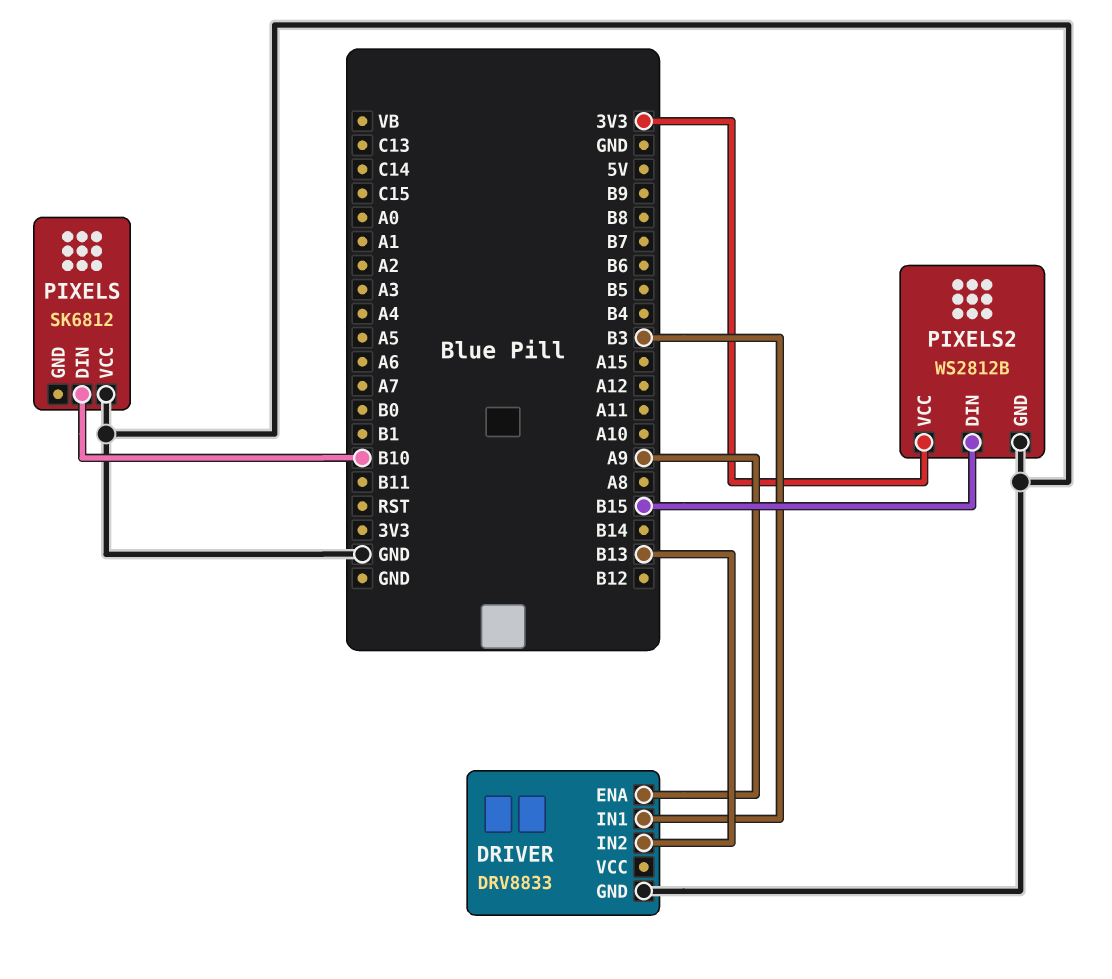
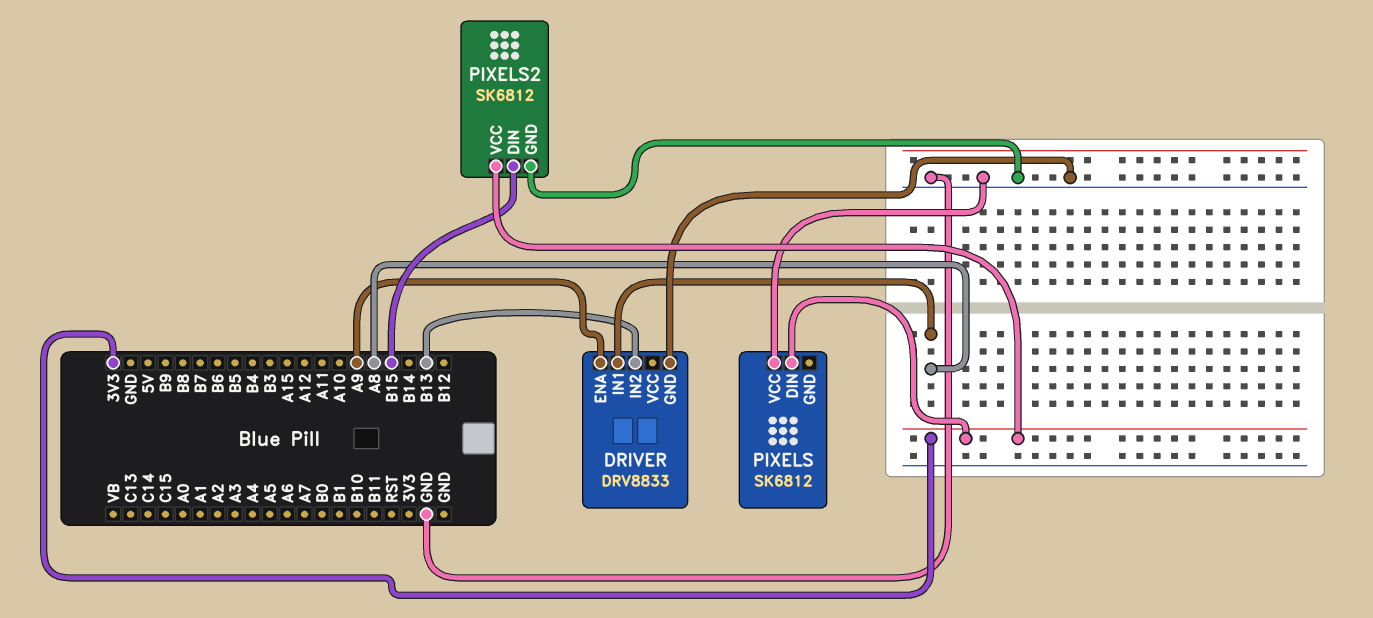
DRIVER pin IN1: B3 -> A8
PIXELS pin DIN: B10 -> 3V3
PIXELS2: WS2812B -> SK6812

